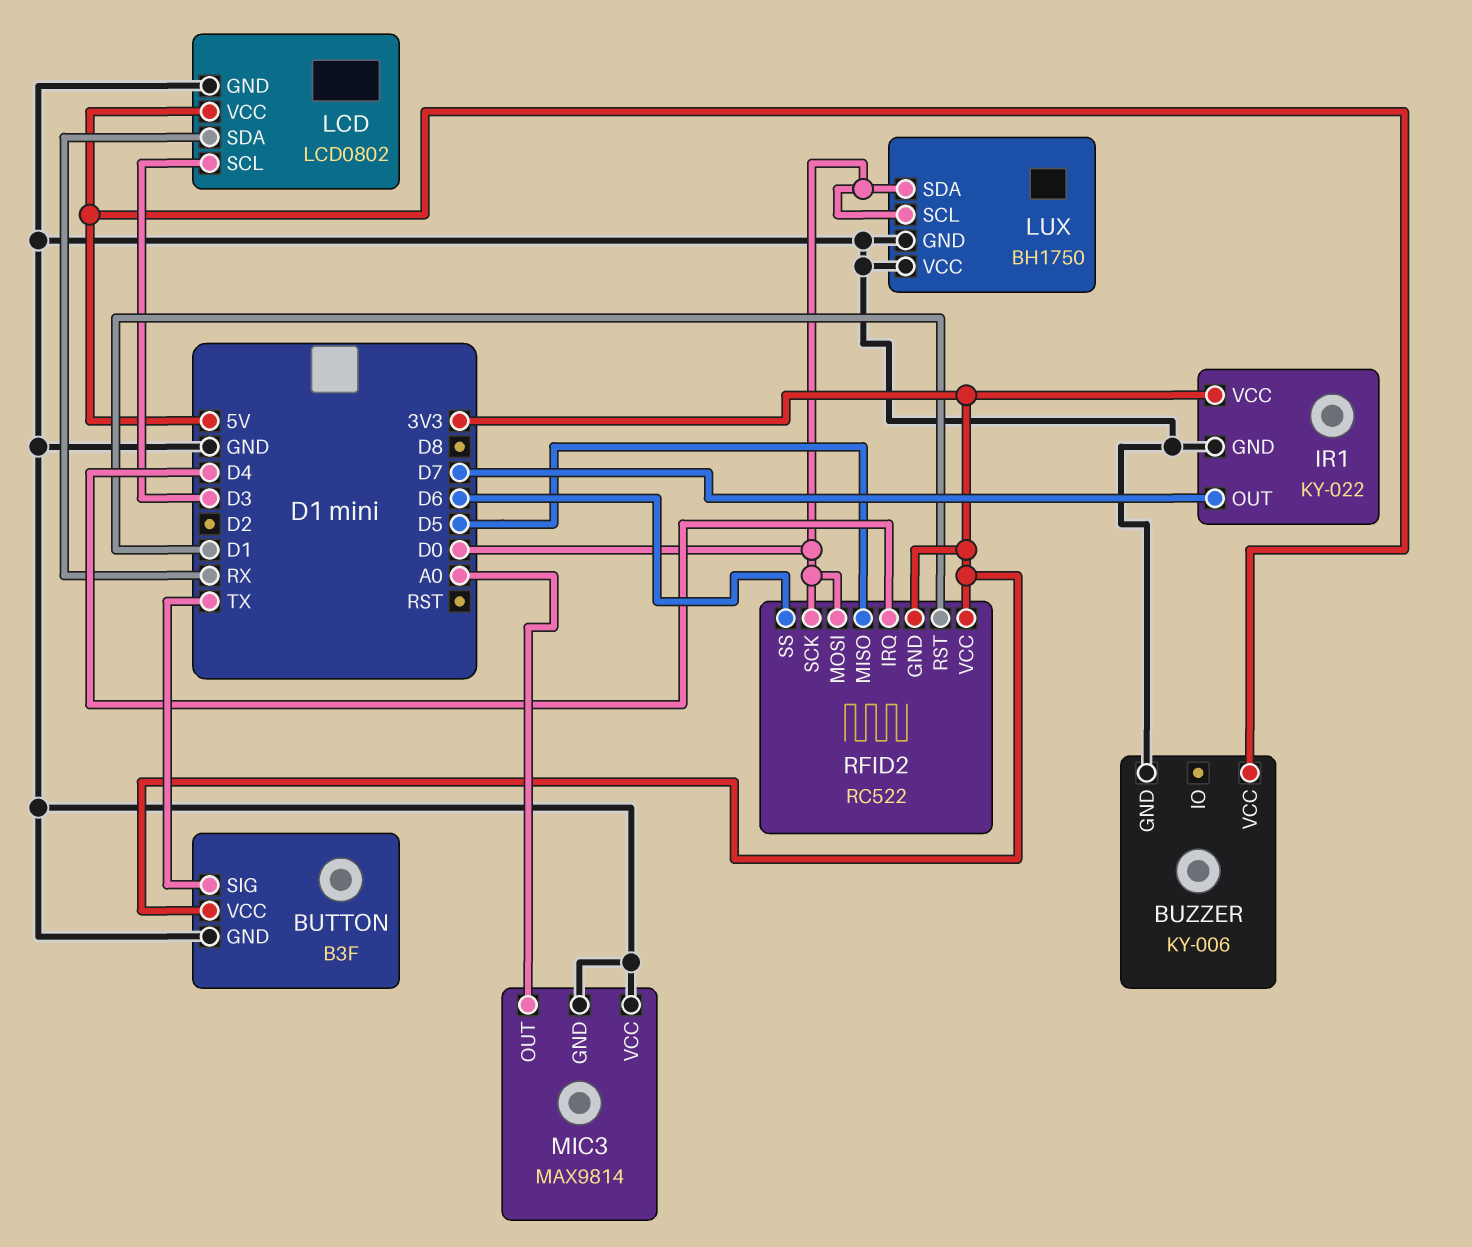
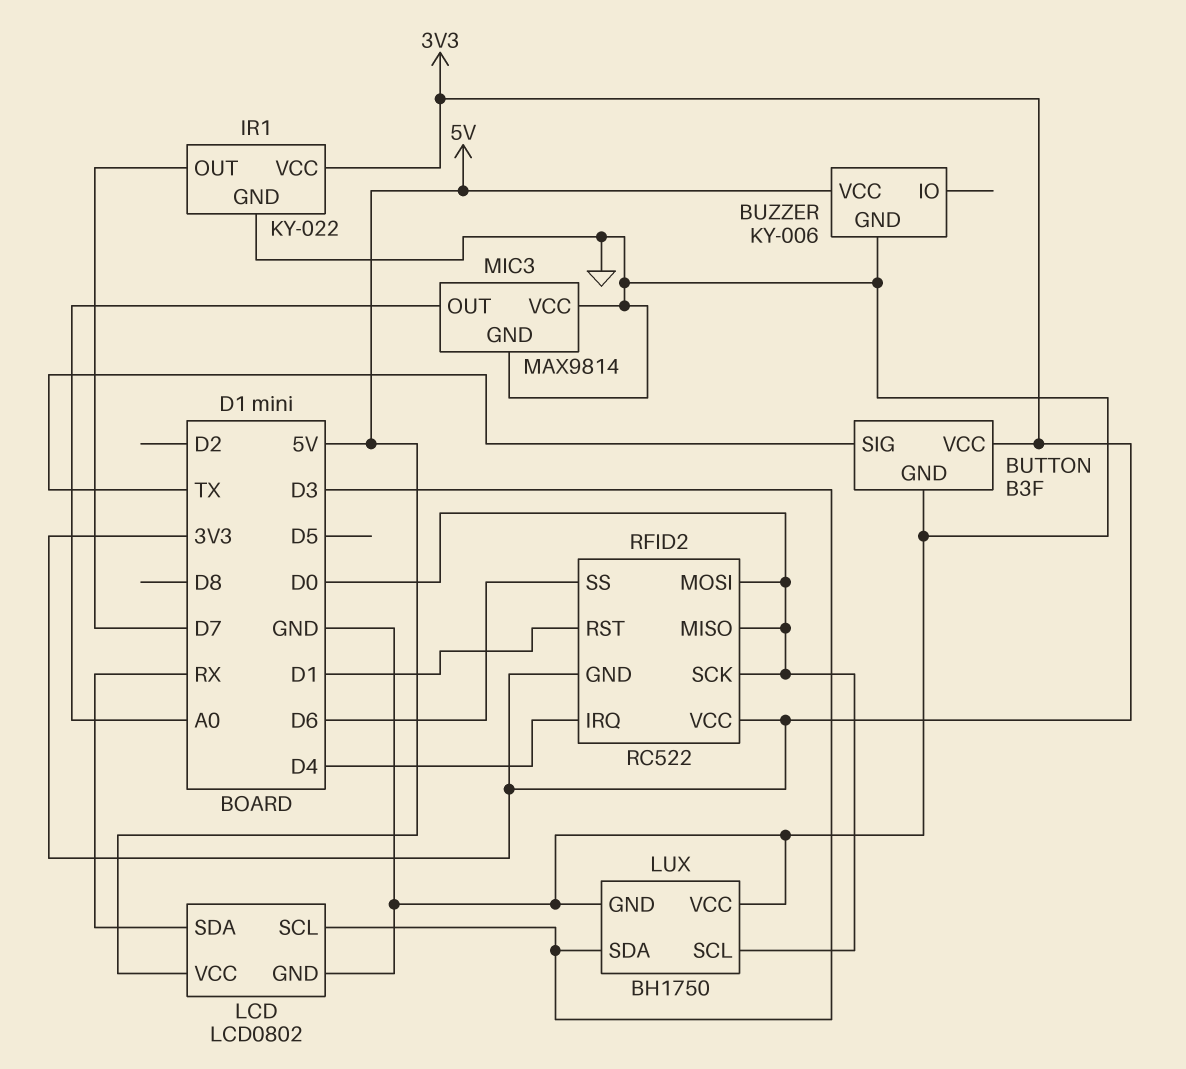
LUX pin SDA: D0 -> D3
RFID2 pin MISO: D5 -> D0

